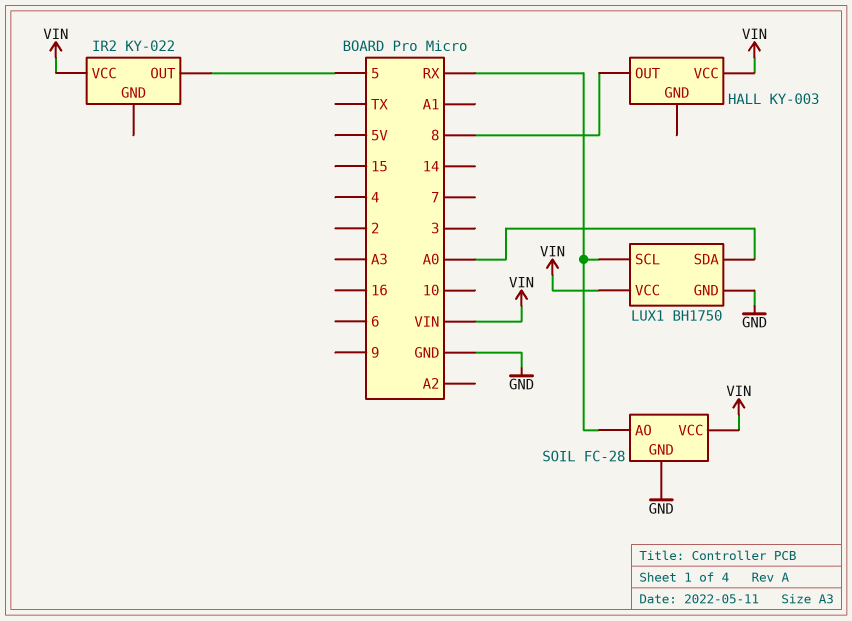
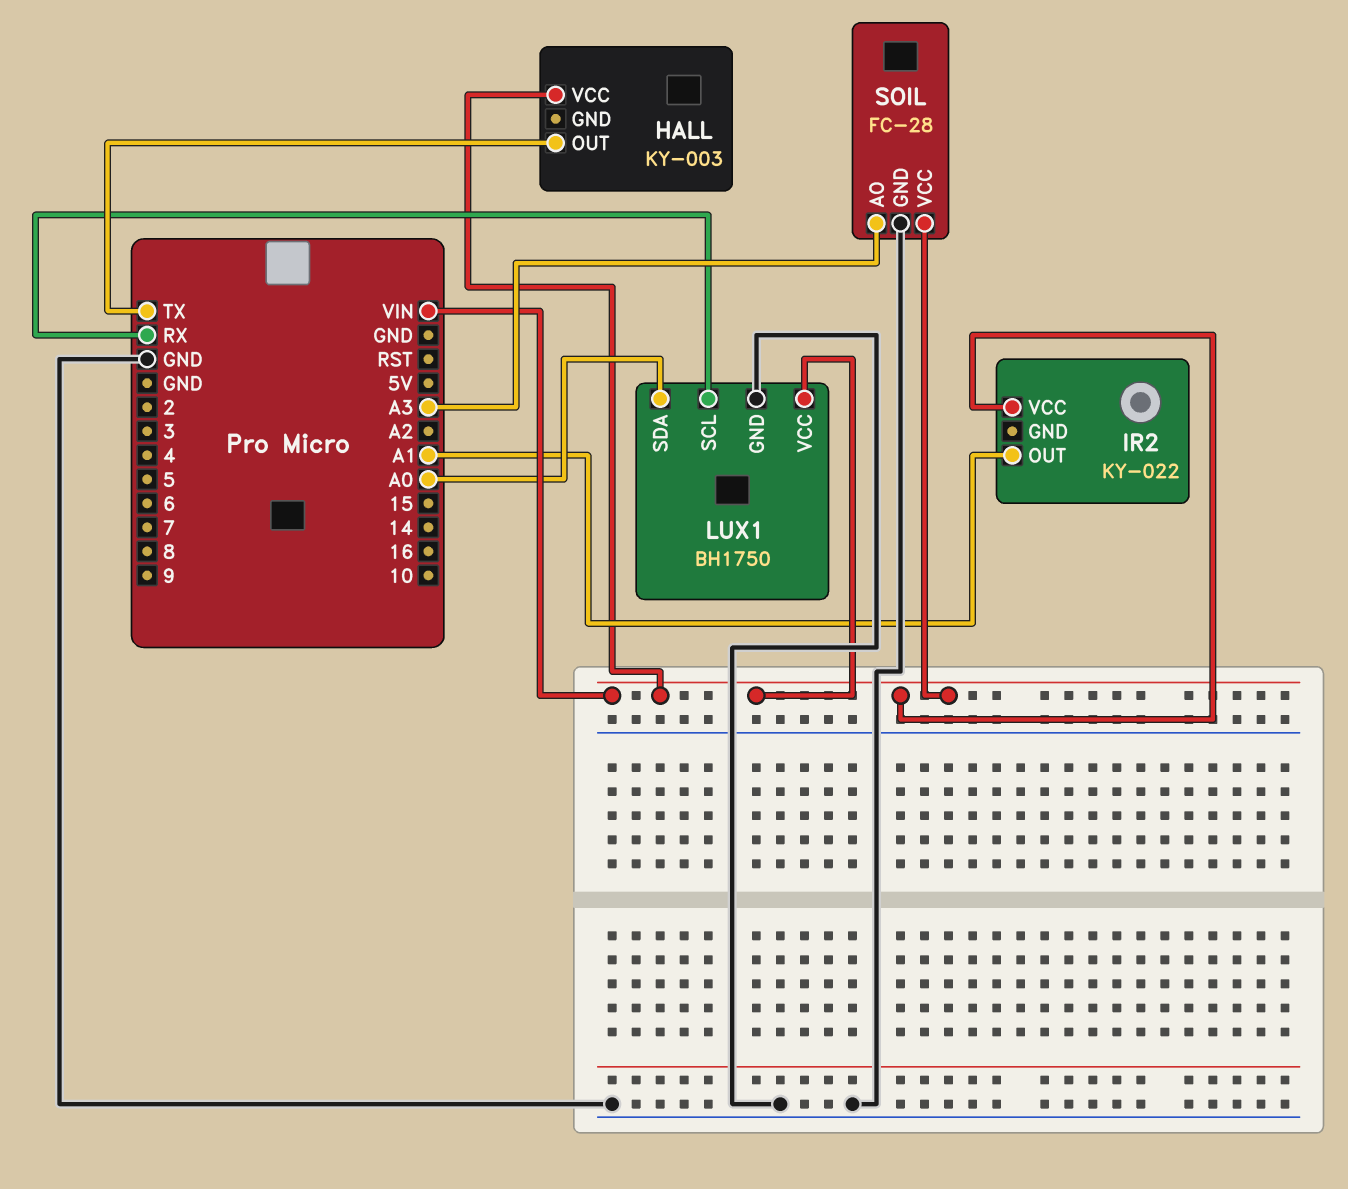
HALL pin OUT: 8 -> TX
IR2 pin OUT: 5 -> A1
SOIL pin AO: RX -> A3

